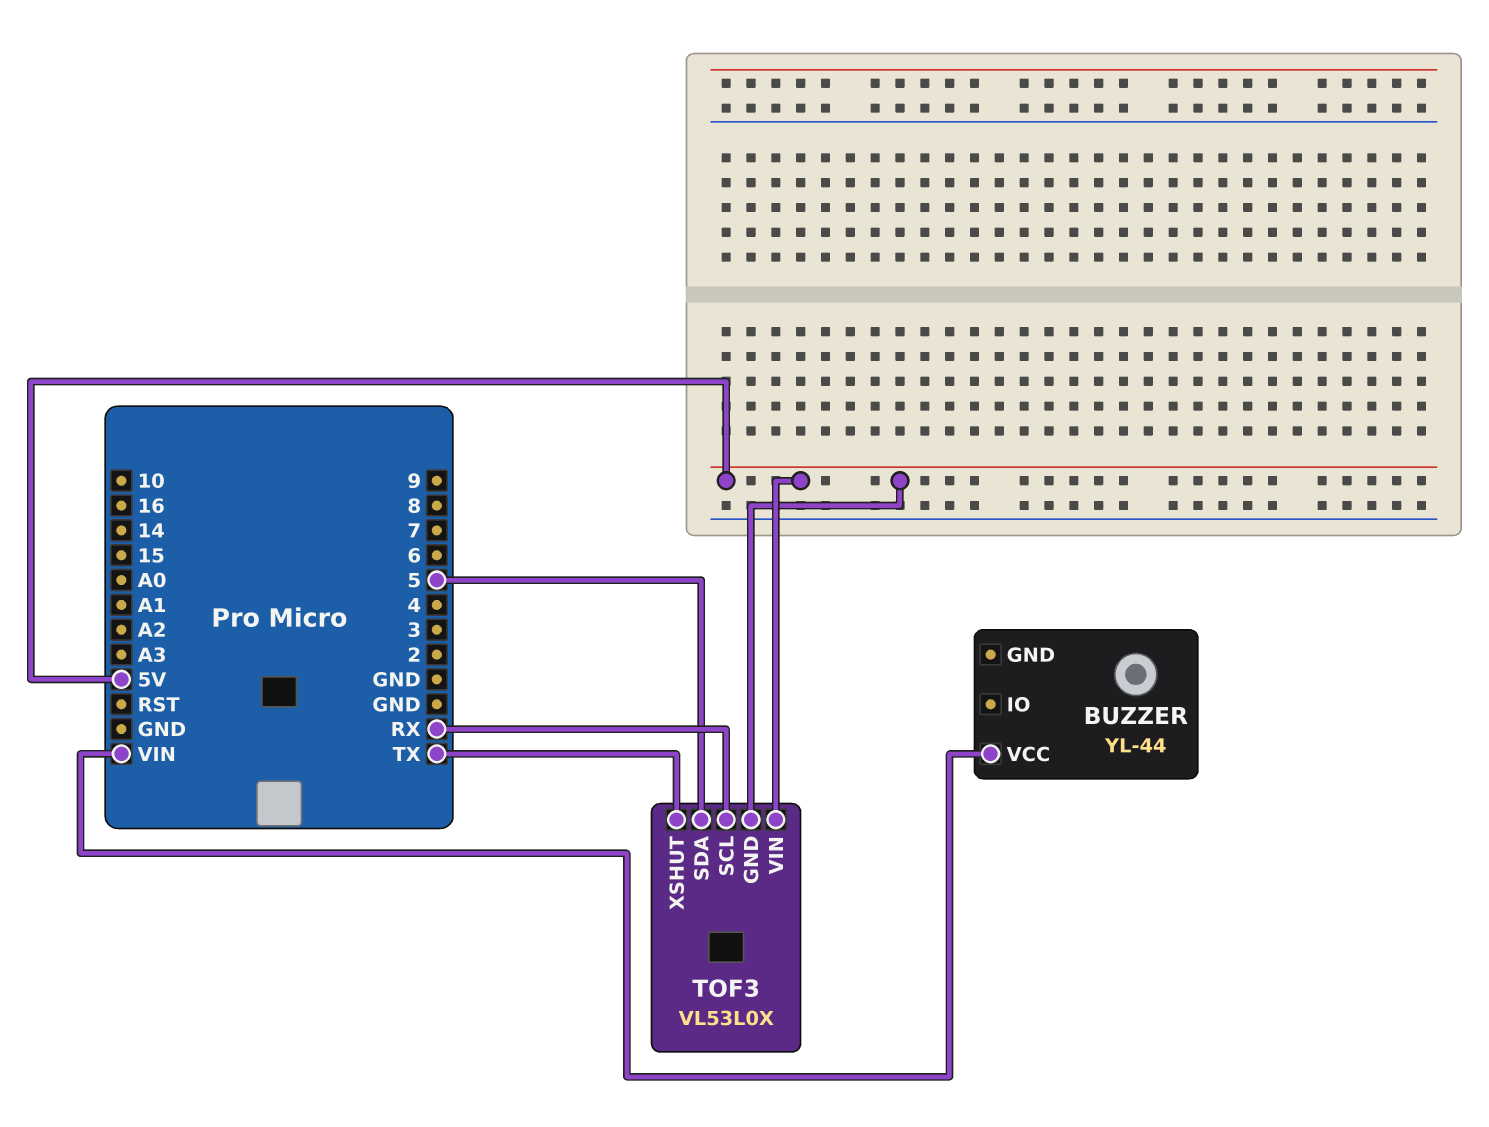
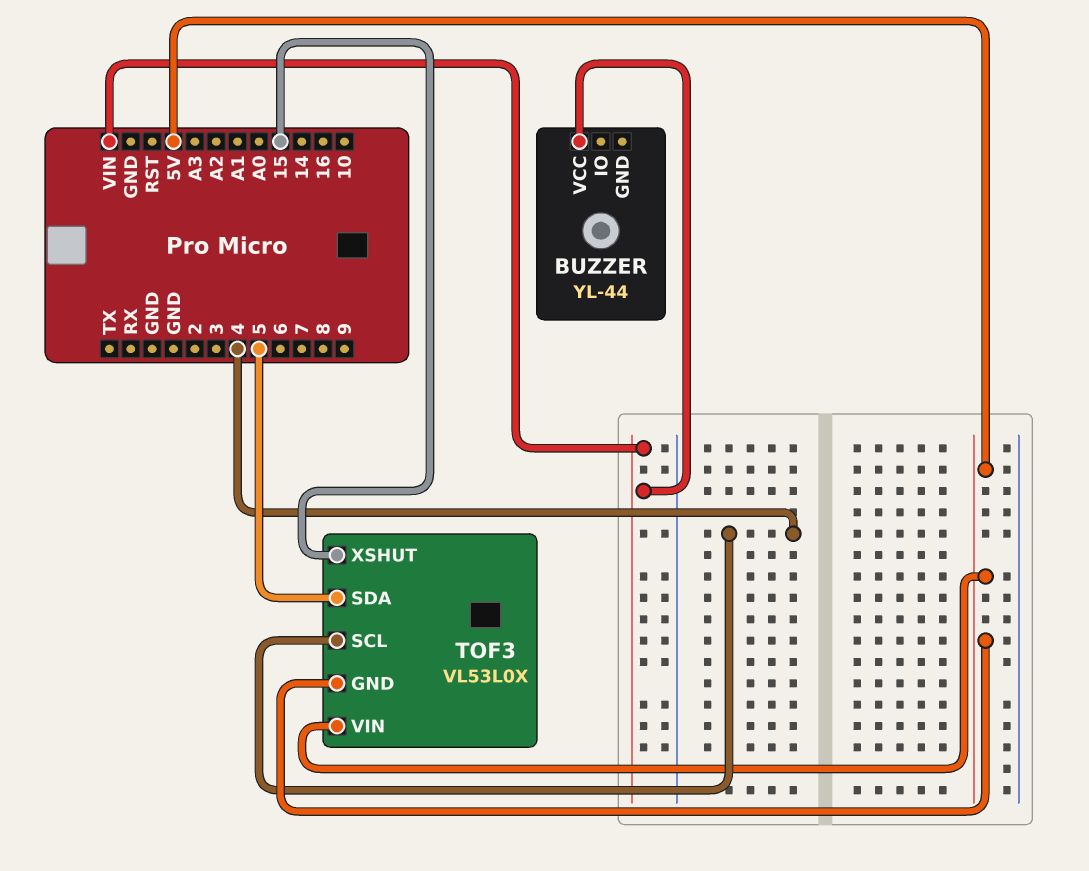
TOF3 pin SCL: RX -> 4
TOF3 pin XSHUT: TX -> 15

